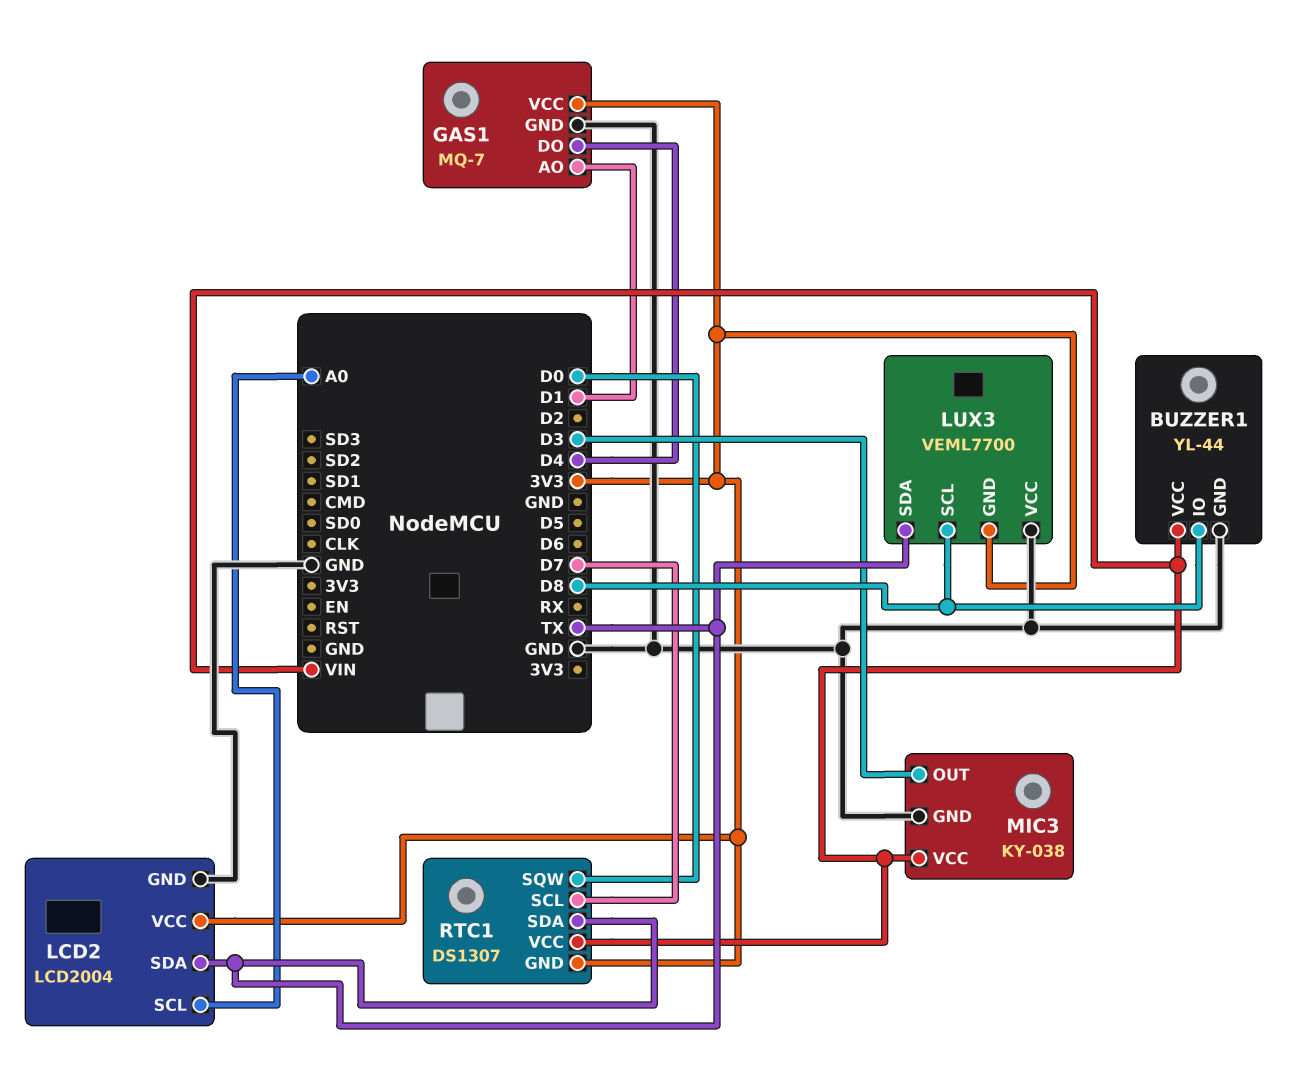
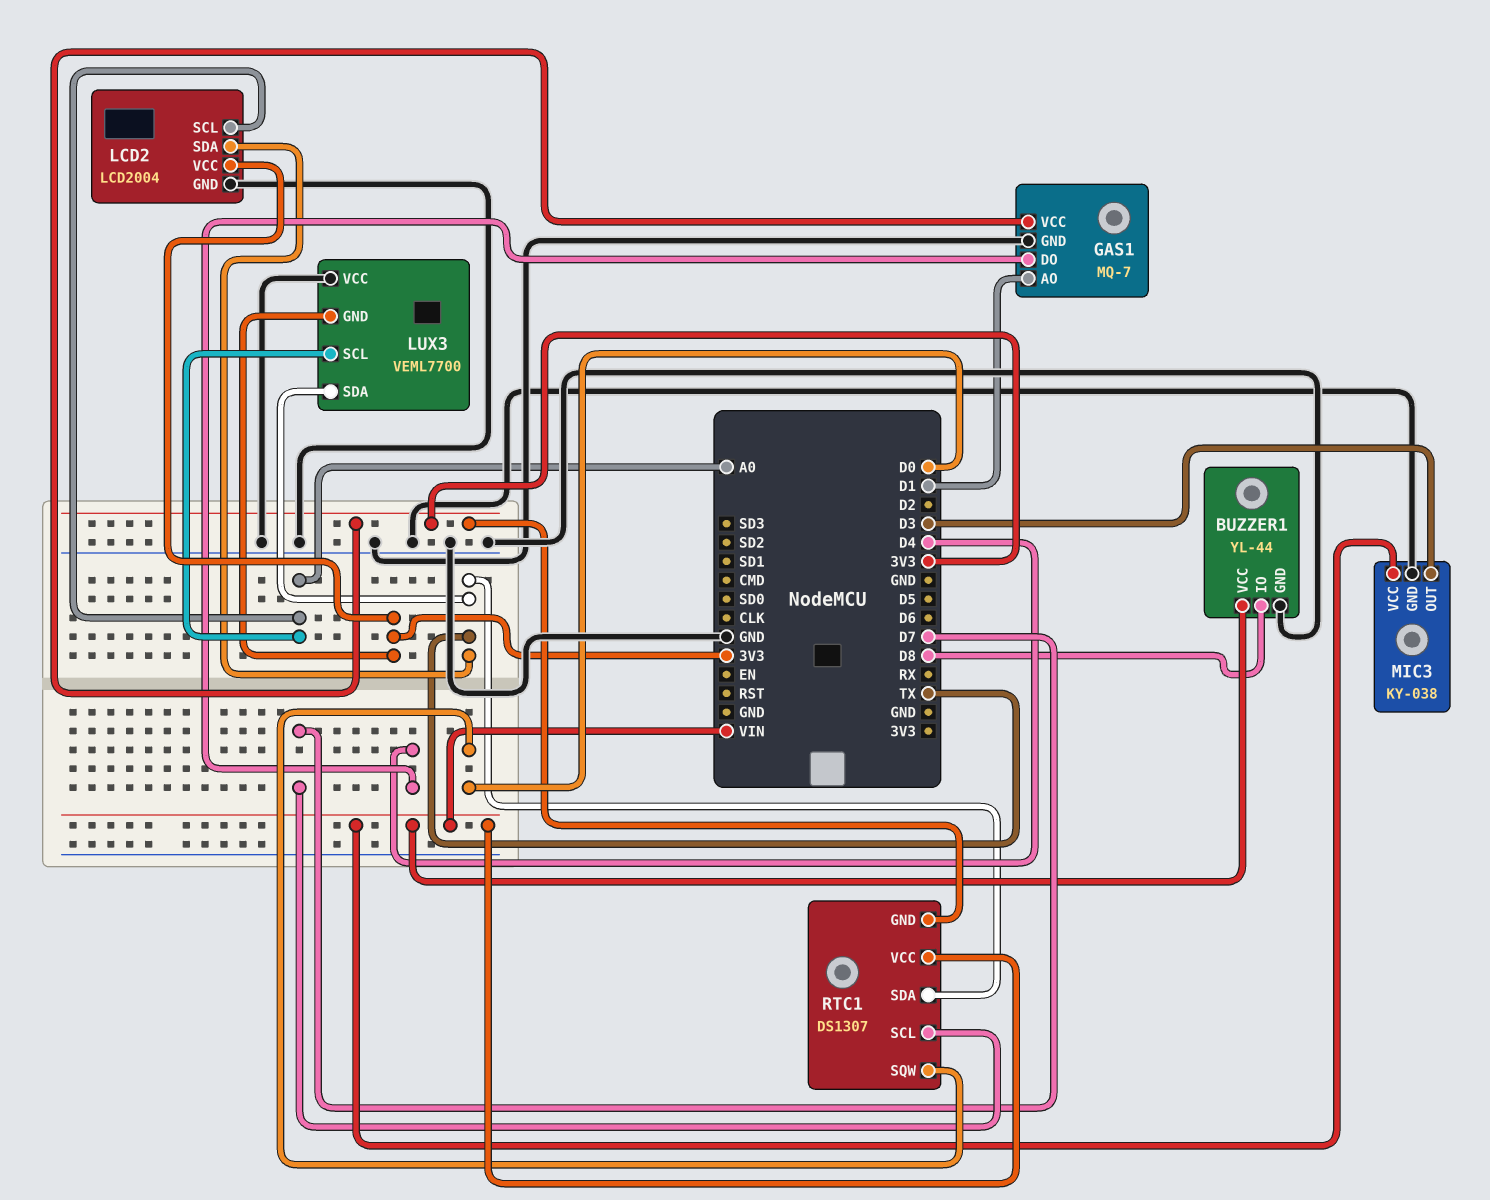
LUX3 pin SCL: D8 -> A0

